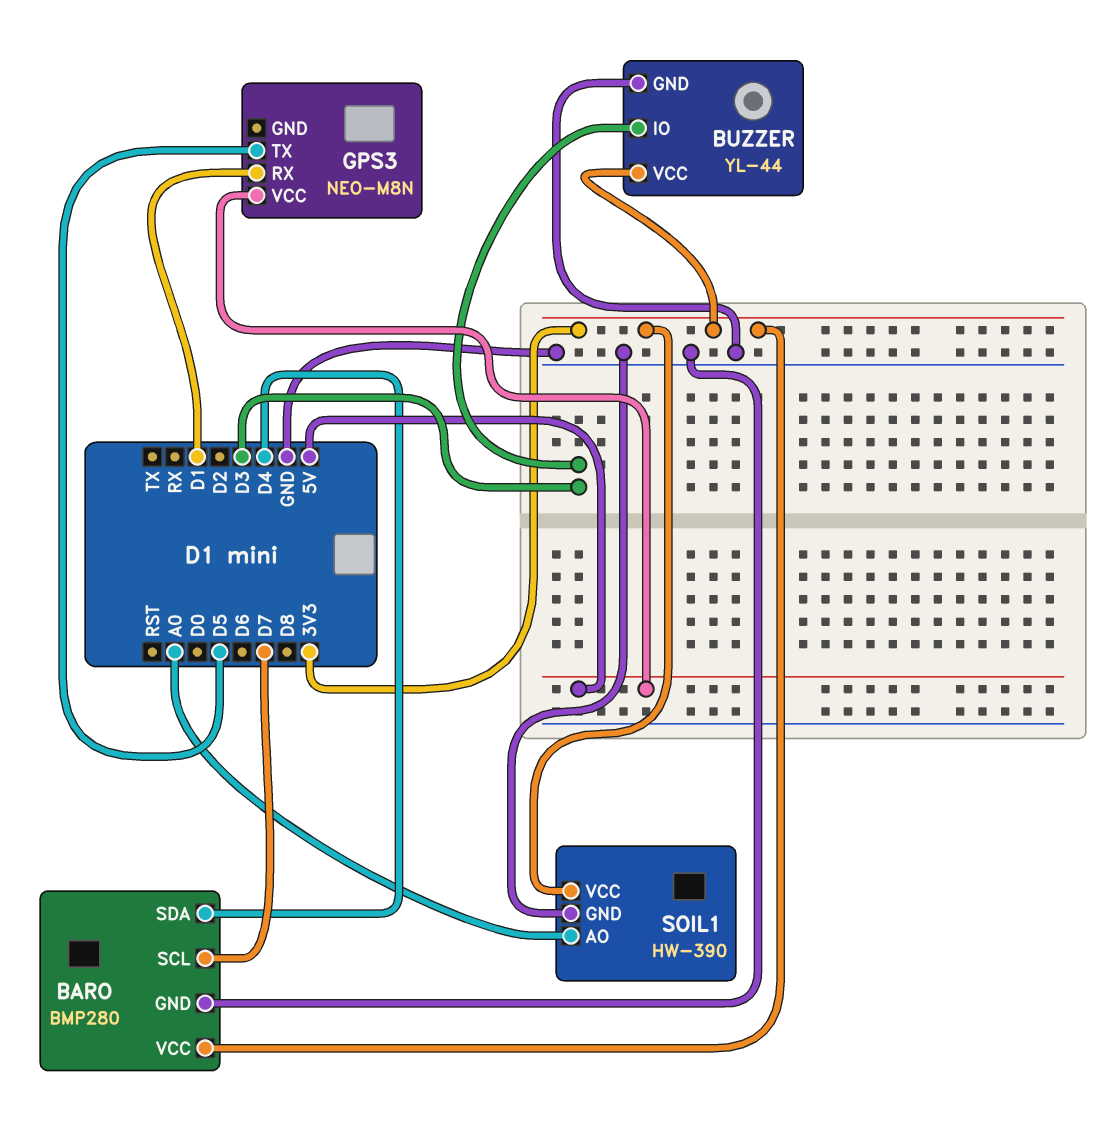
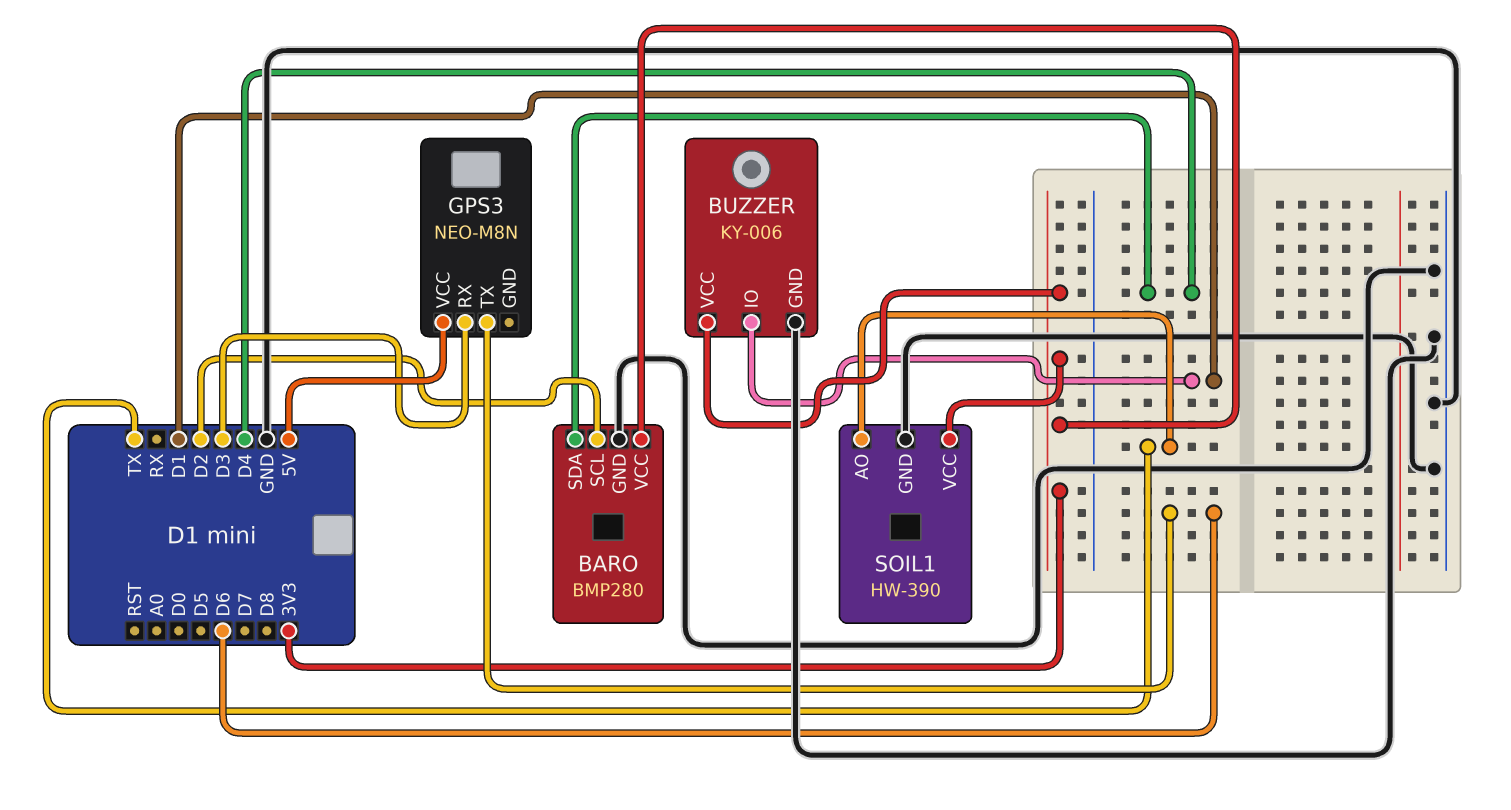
BARO pin SCL: D7 -> D2
BUZZER: YL-44 -> KY-006
BUZZER pin IO: D3 -> D1
GPS3 pin RX: D1 -> D3
GPS3 pin TX: D5 -> D6
SOIL1 pin AO: A0 -> TX

